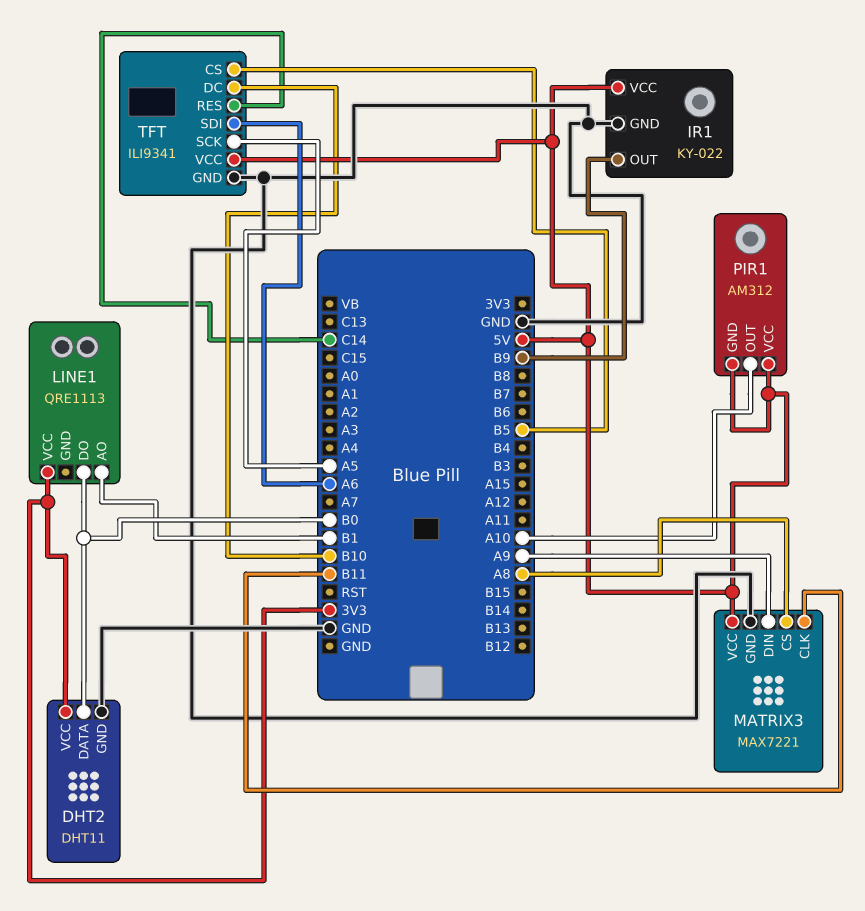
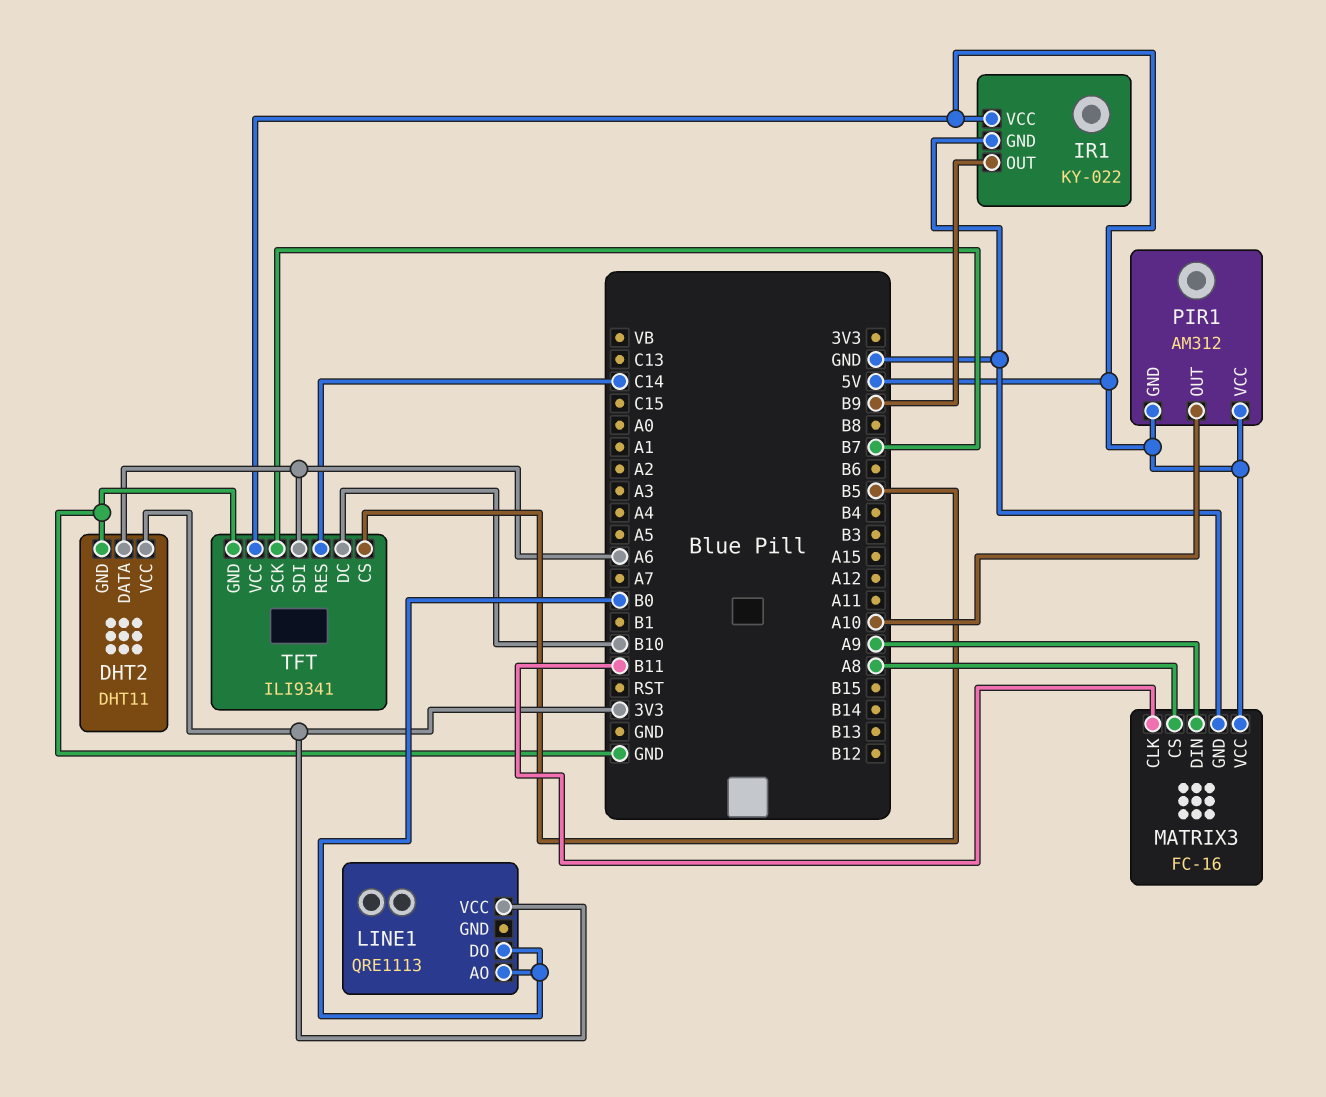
DHT2 pin DATA: B0 -> A6
LINE1 pin AO: B1 -> B0
MATRIX3: MAX7221 -> FC-16
TFT pin SCK: A5 -> B7

